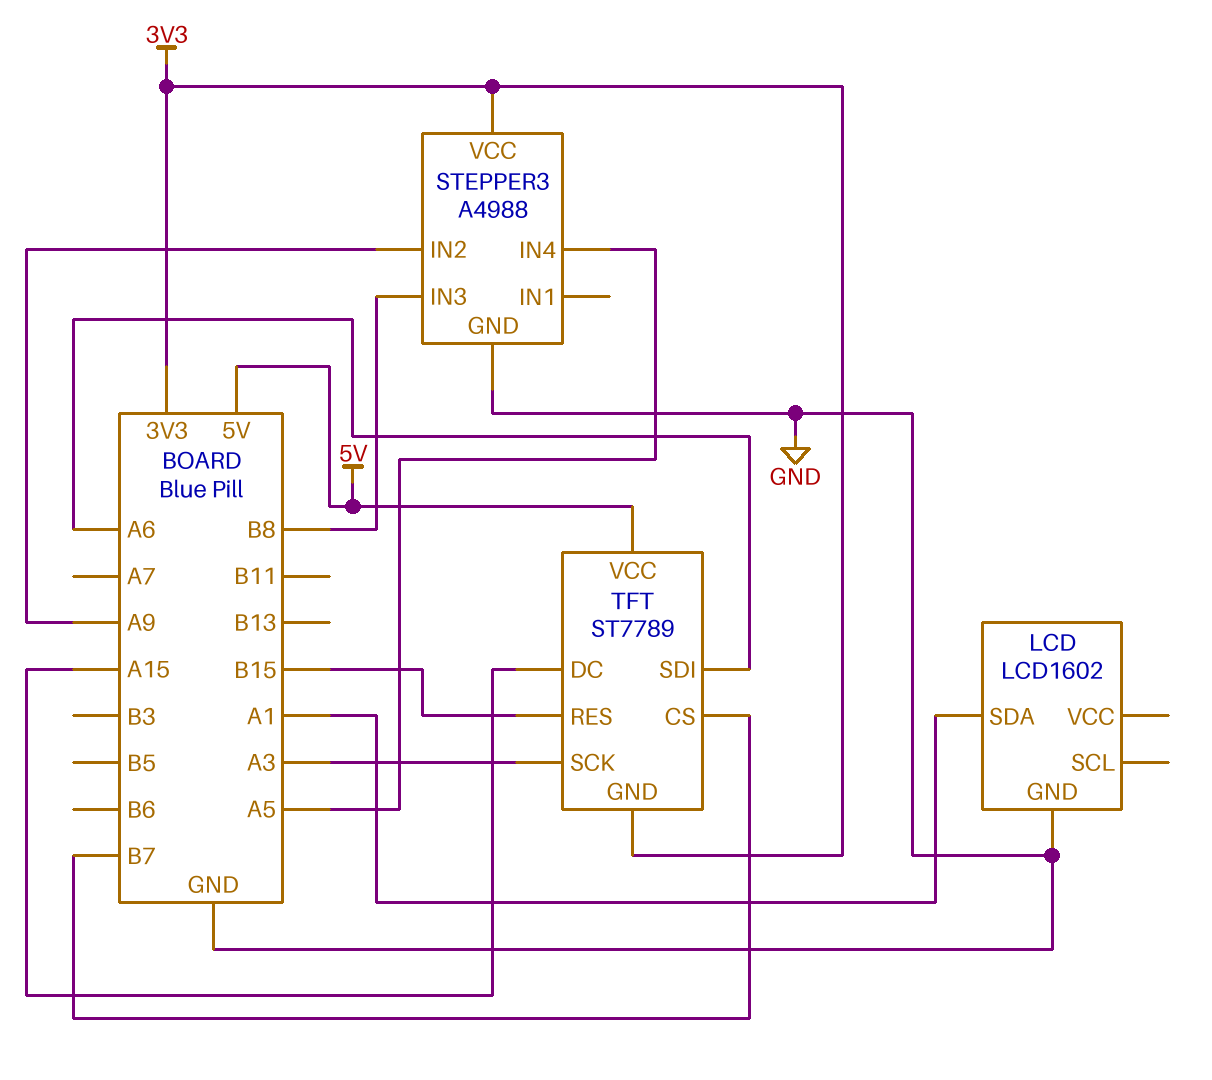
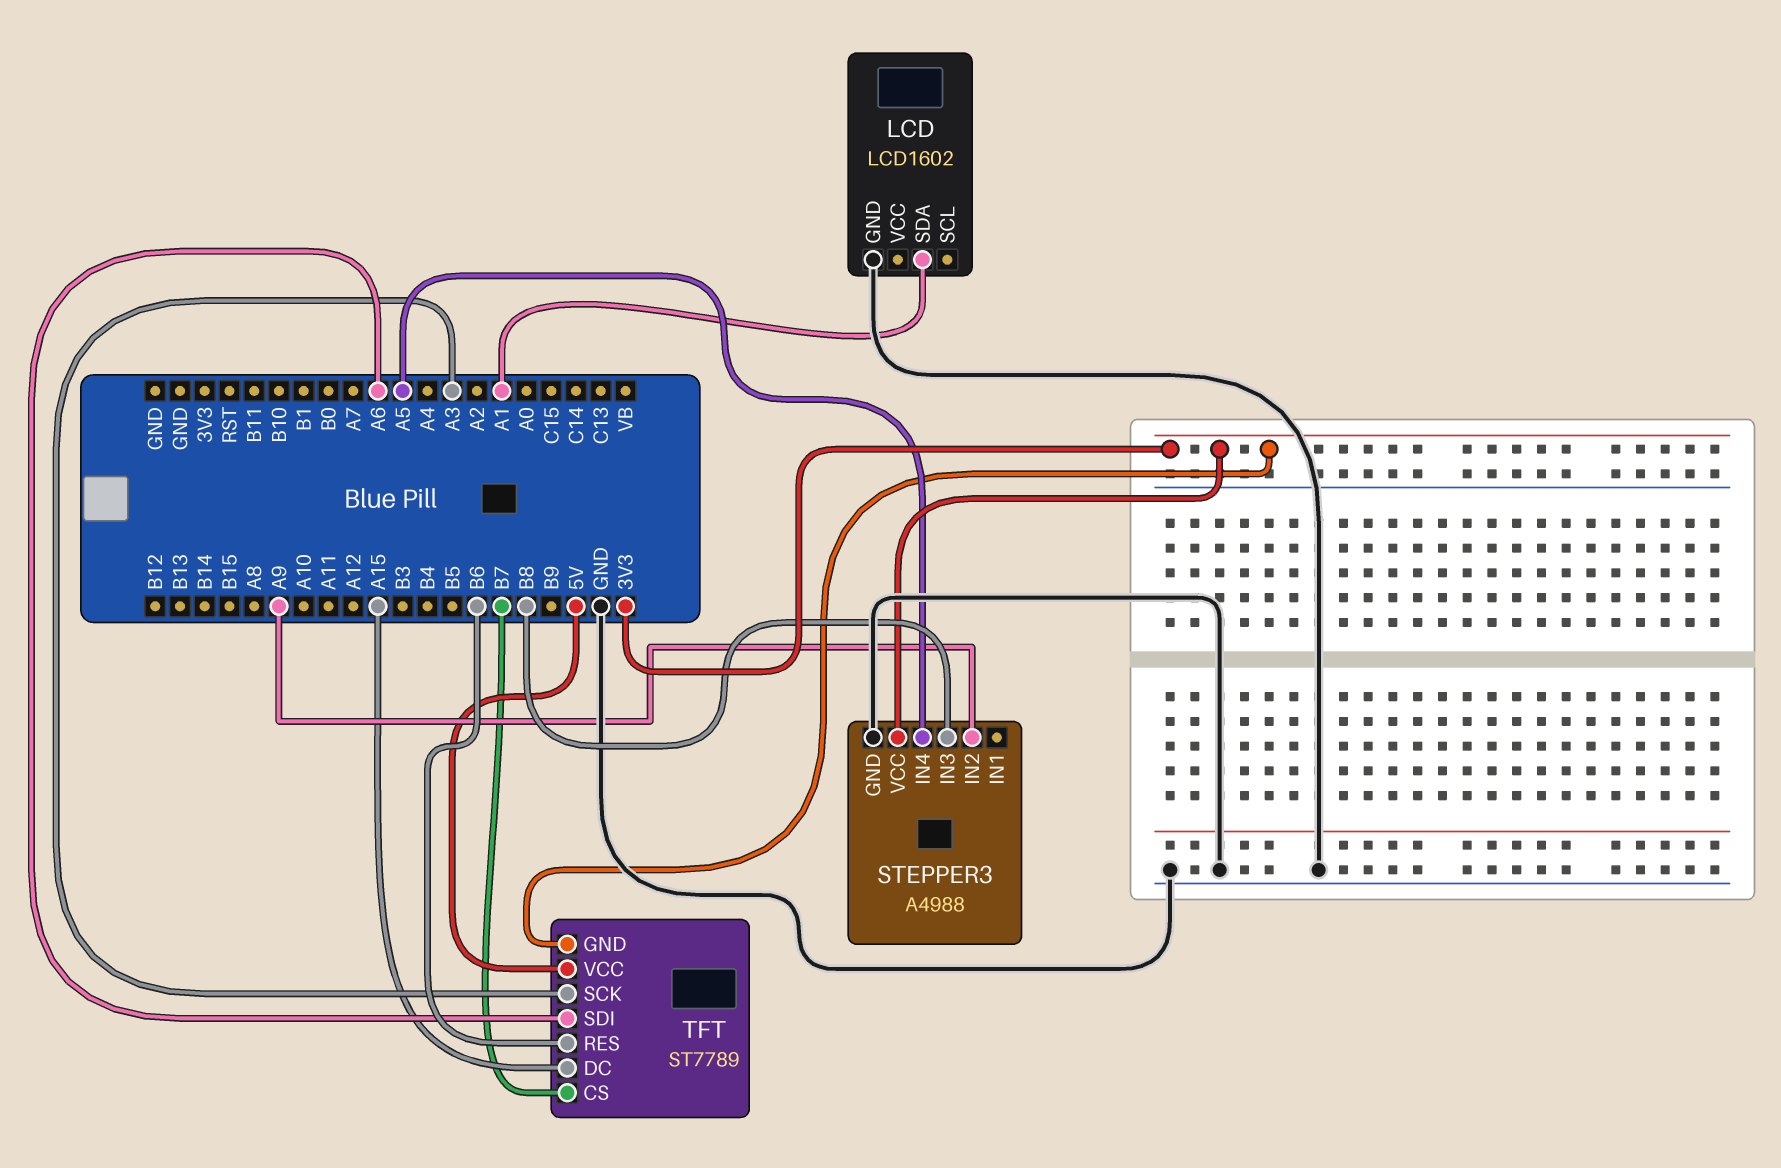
TFT pin RES: B15 -> B6

